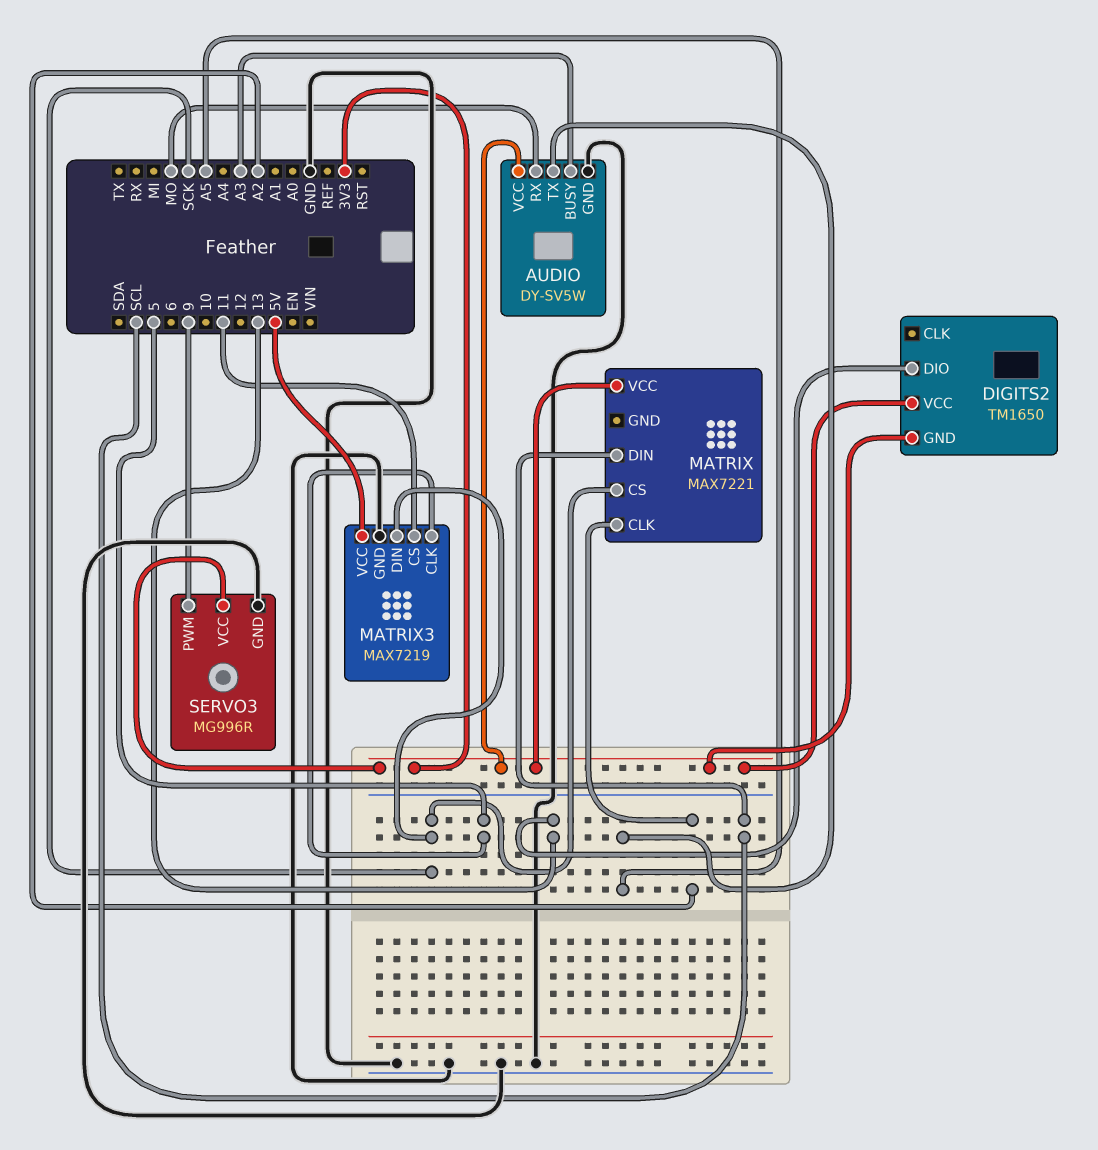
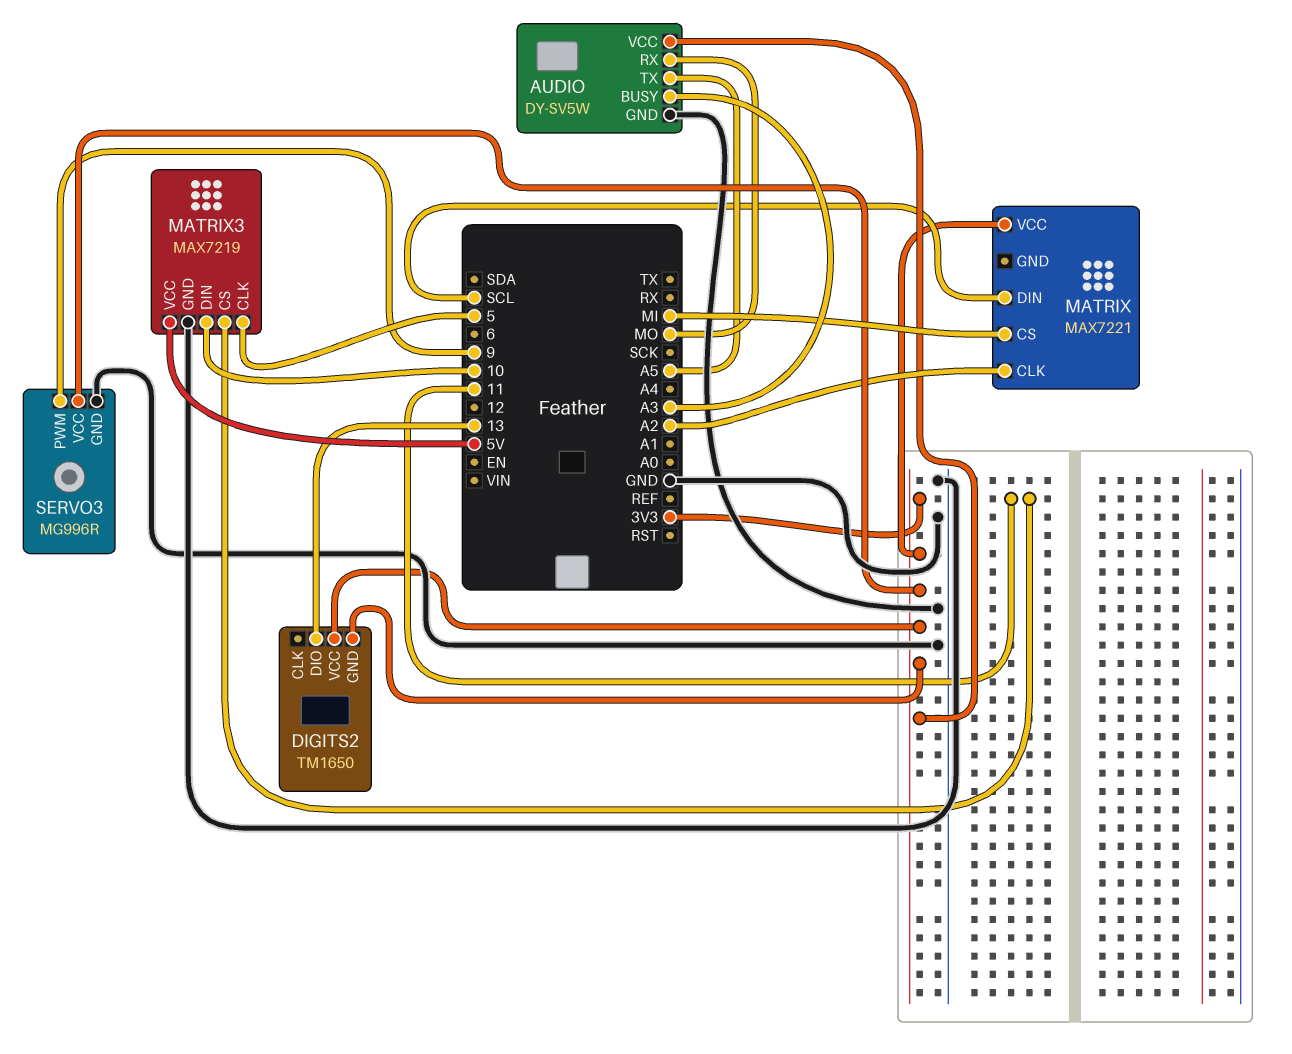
MATRIX pin CS: SCK -> MI
MATRIX3 pin DIN: SCK -> 10

